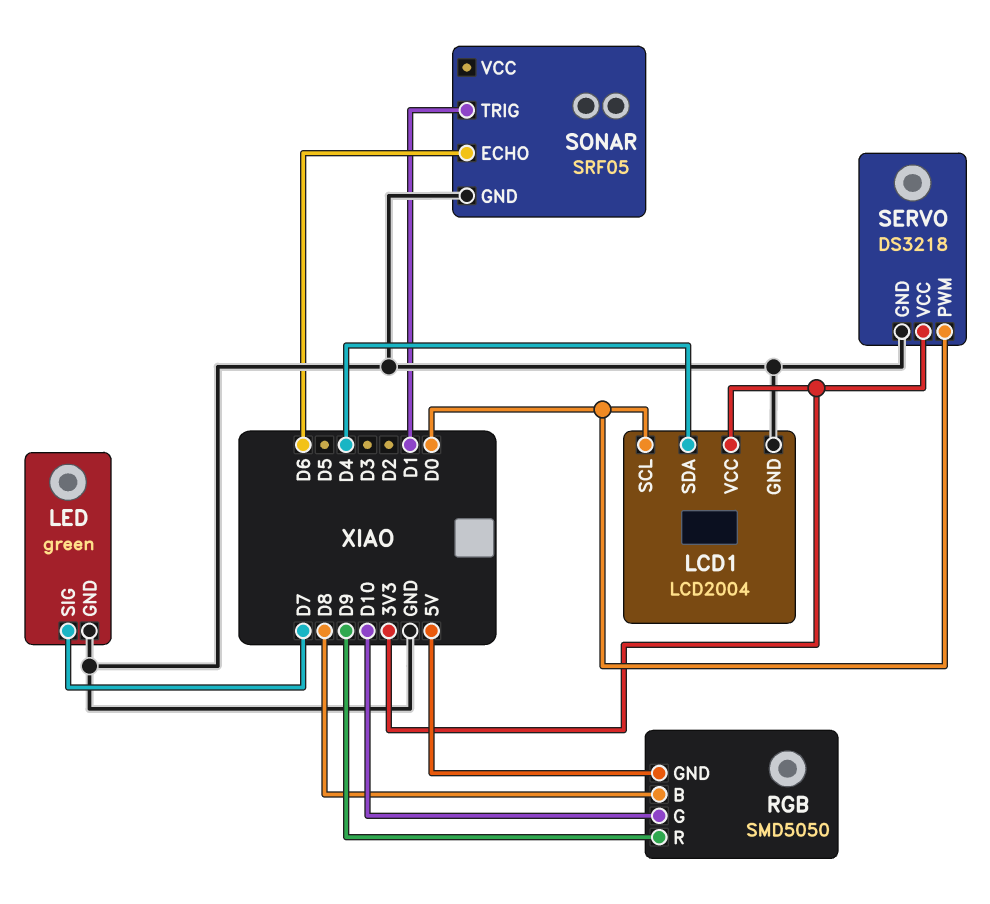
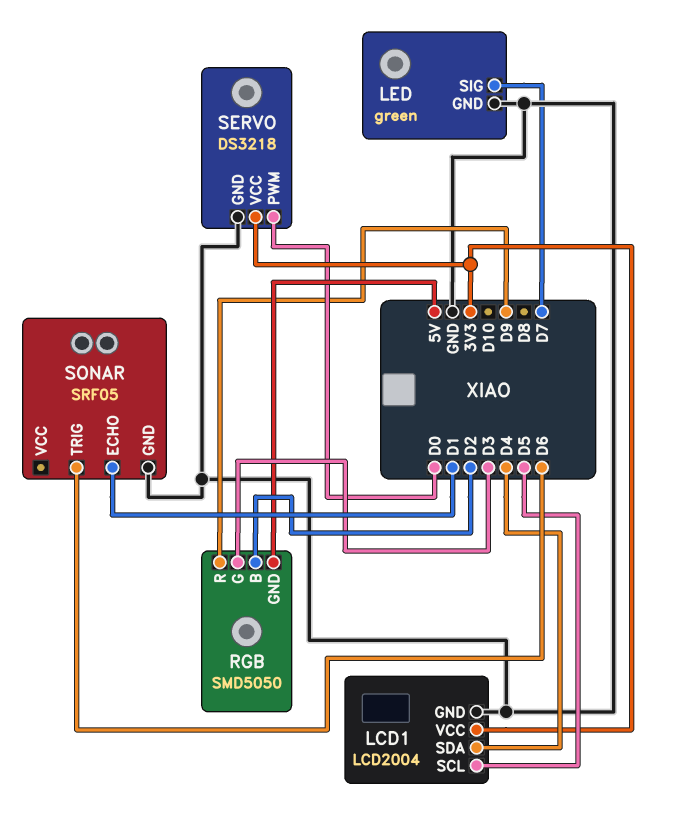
LCD1 pin SCL: D0 -> D5
RGB pin B: D8 -> D2
RGB pin G: D10 -> D3
SONAR pin ECHO: D6 -> D1
SONAR pin TRIG: D1 -> D6

